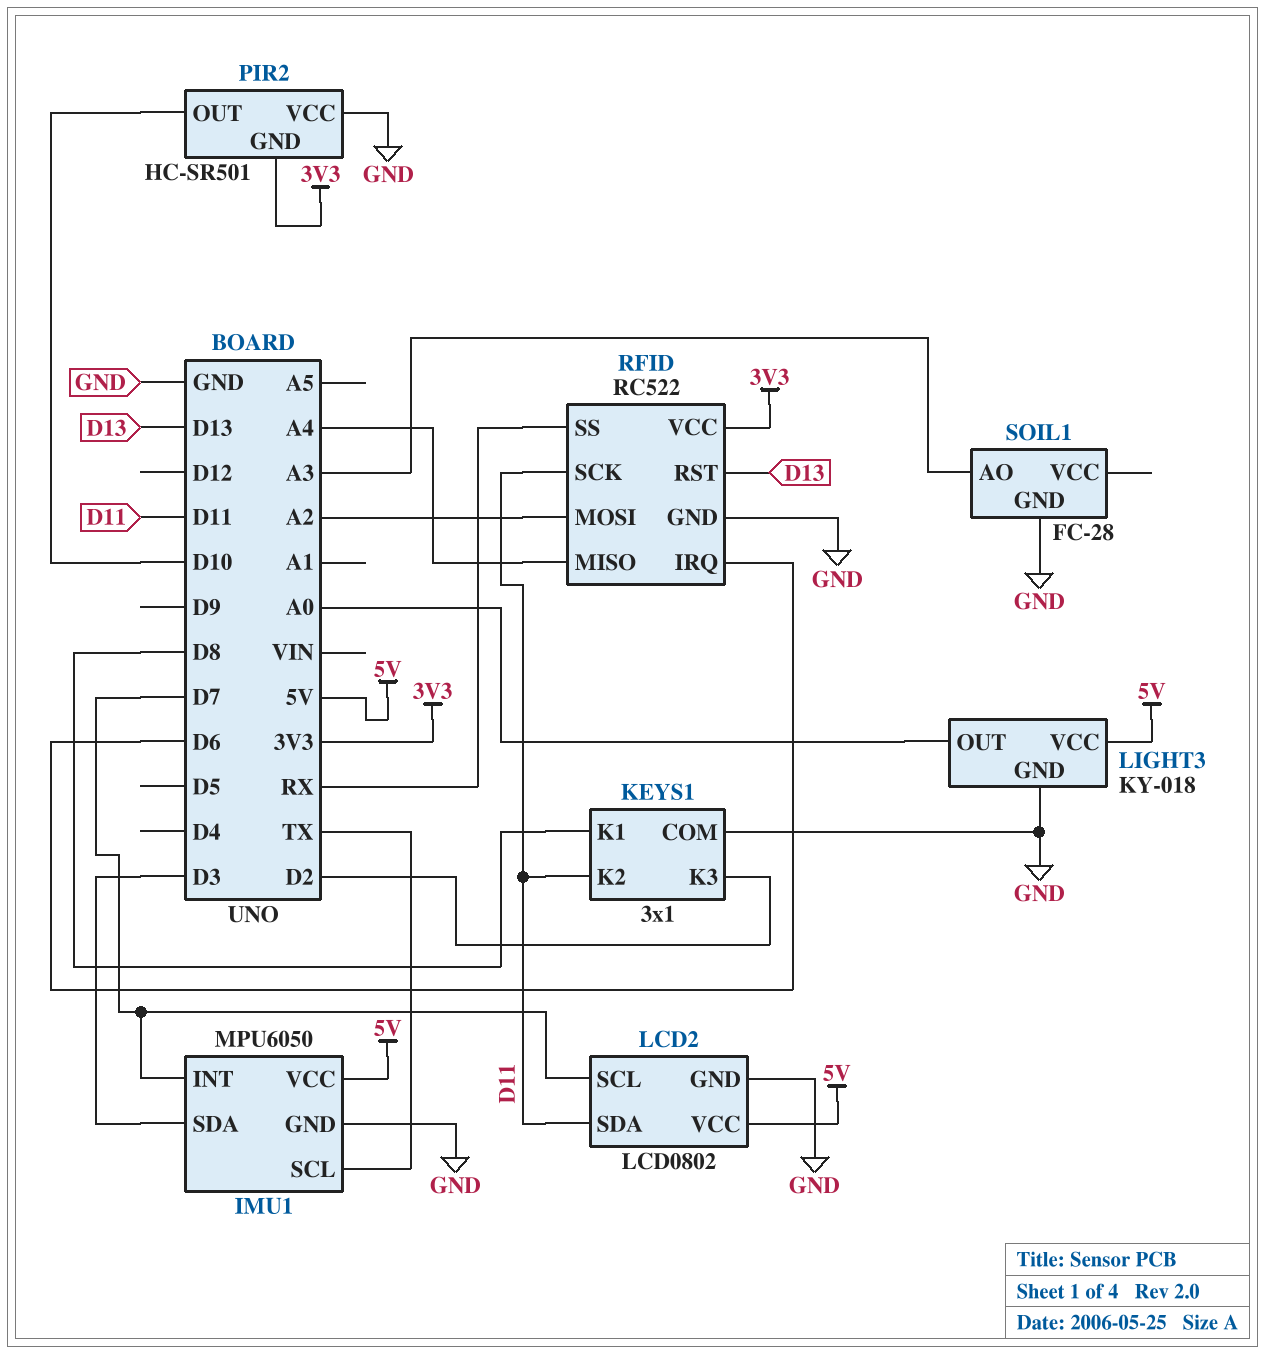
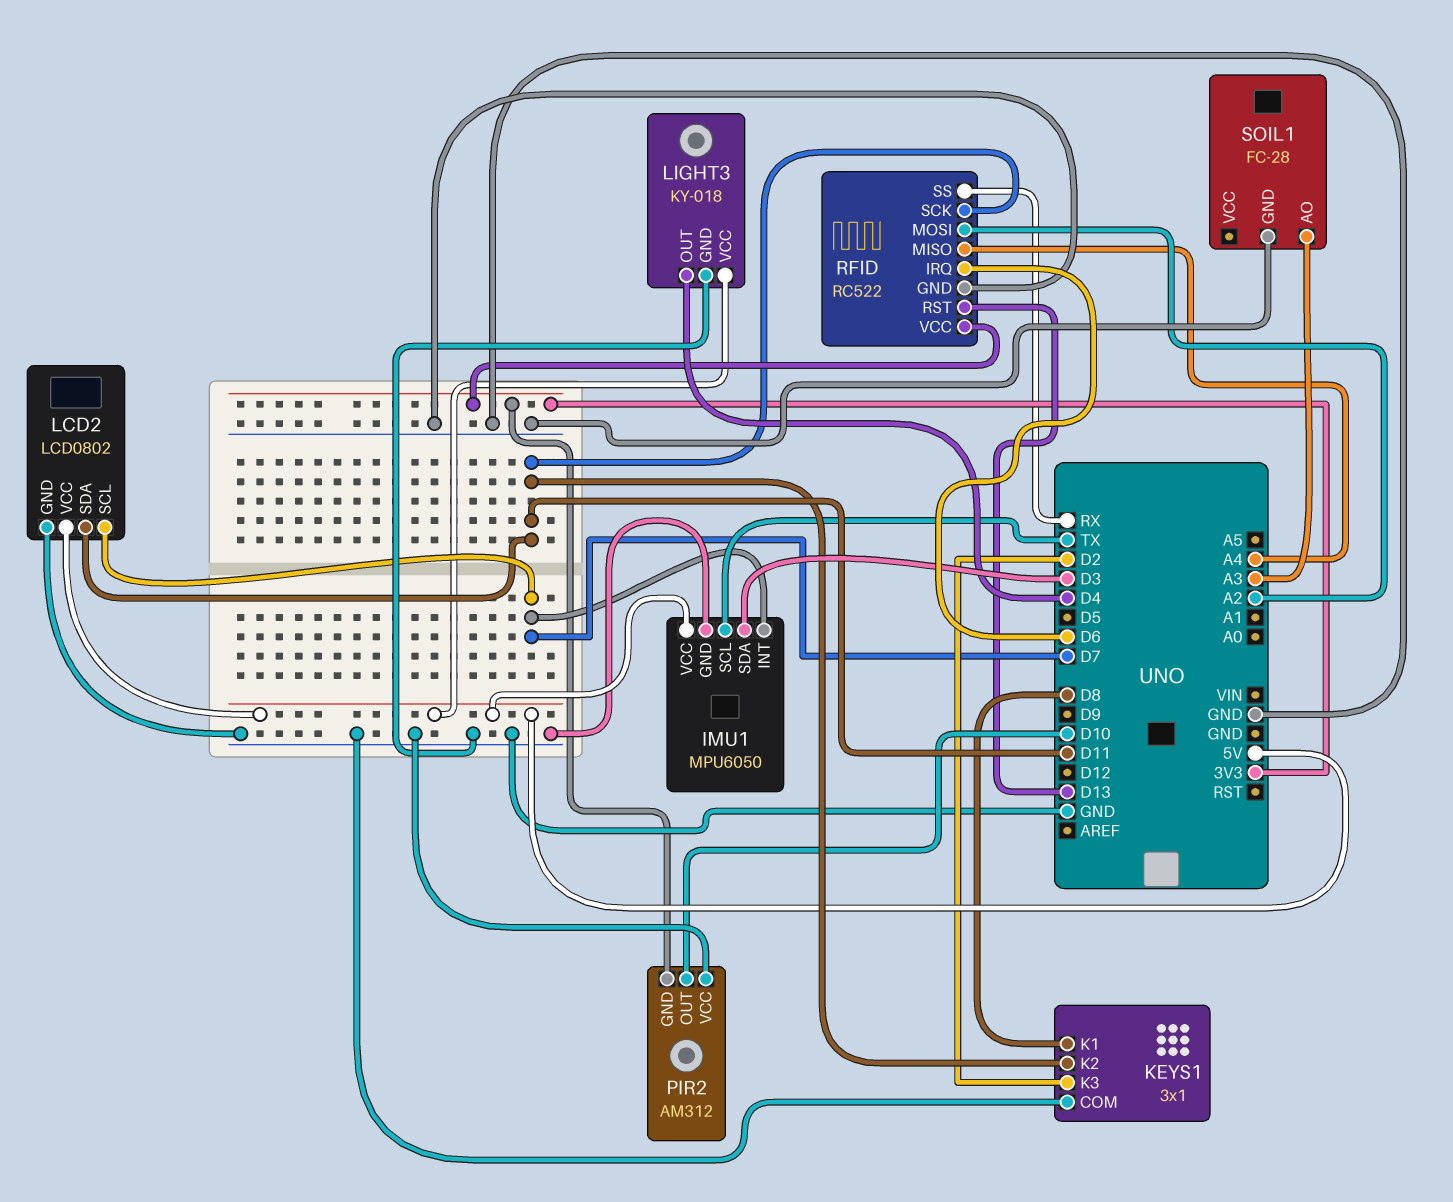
LIGHT3 pin OUT: A0 -> D4
PIR2: HC-SR501 -> AM312

